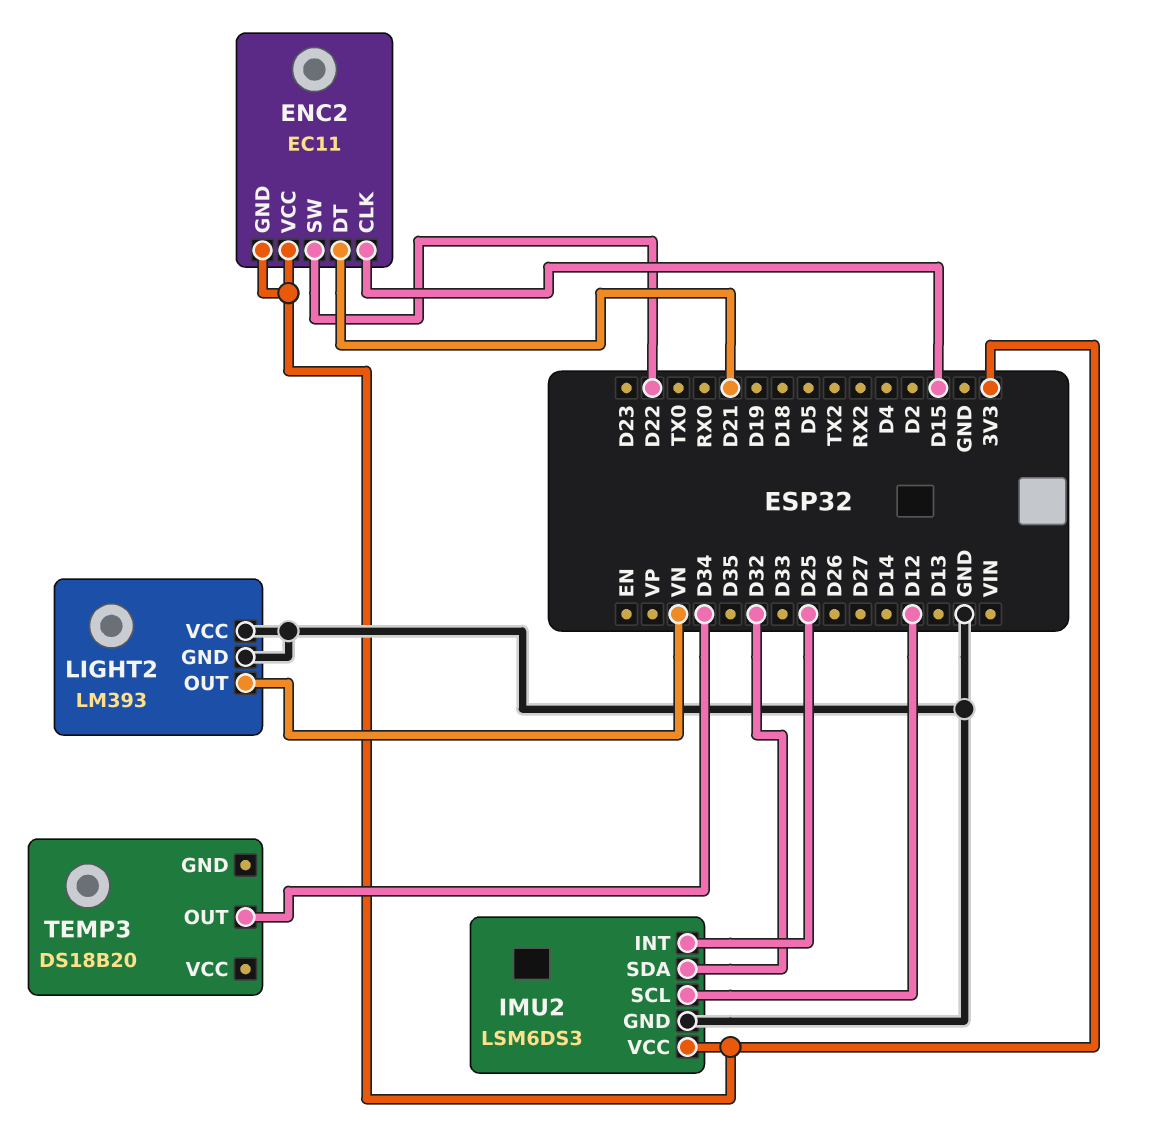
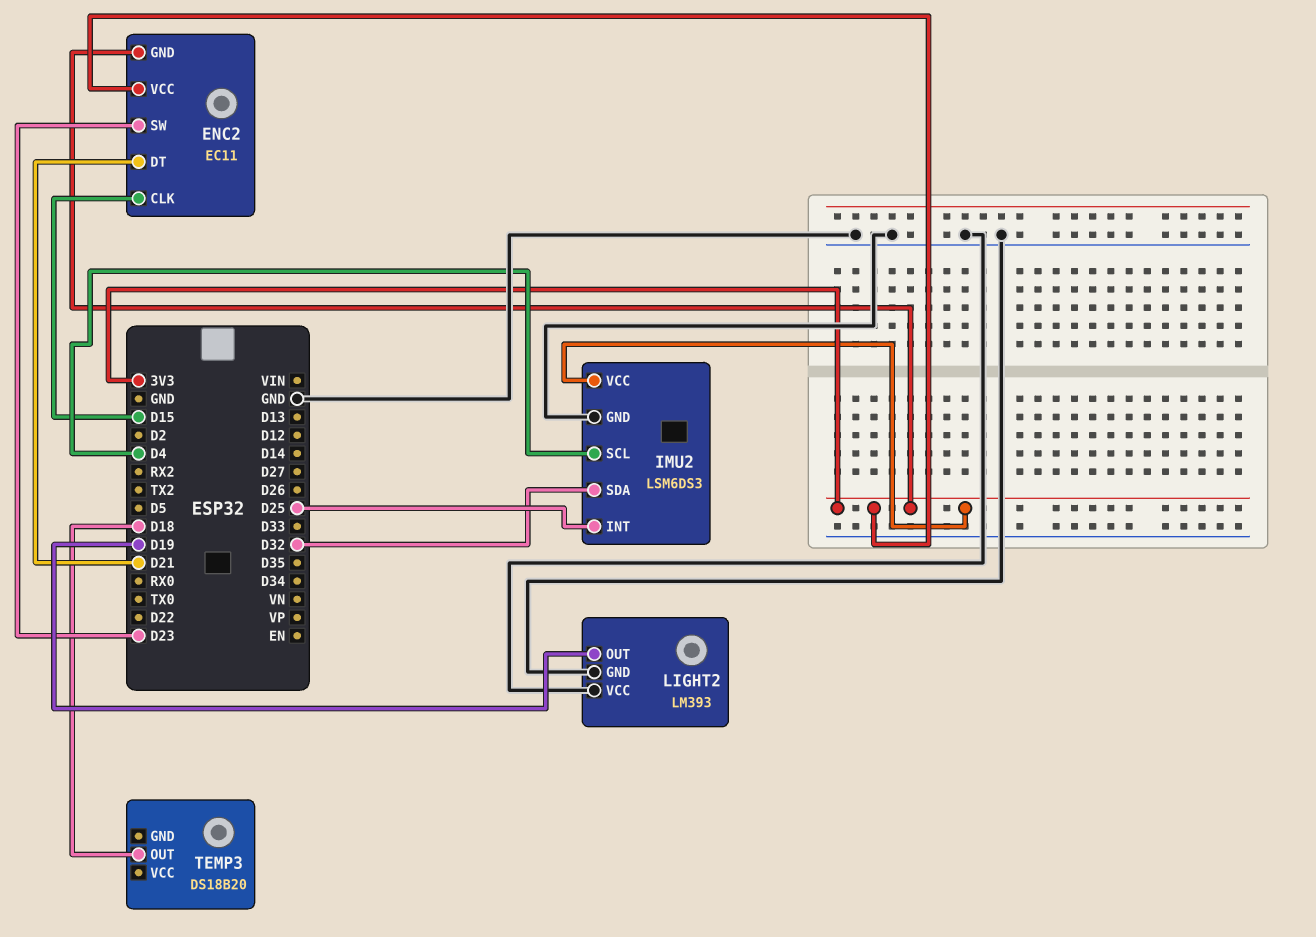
ENC2 pin SW: D22 -> D23
IMU2 pin SCL: D12 -> D4
LIGHT2 pin OUT: VN -> D19
TEMP3 pin OUT: D34 -> D18

